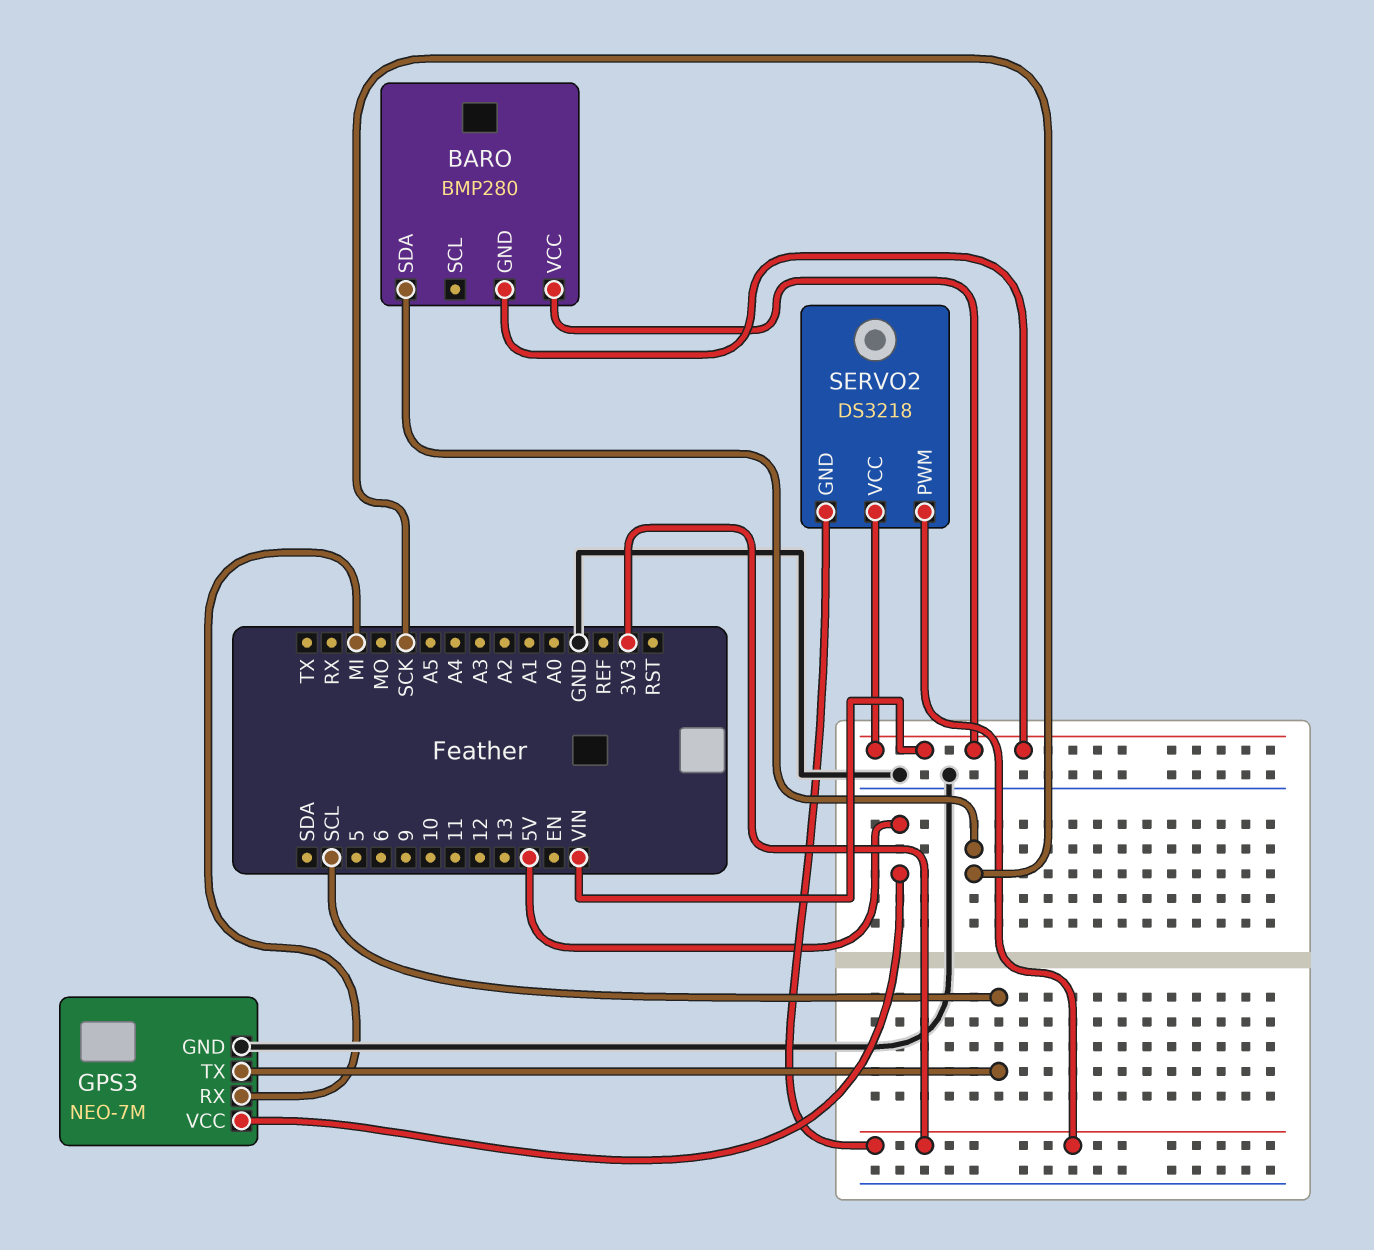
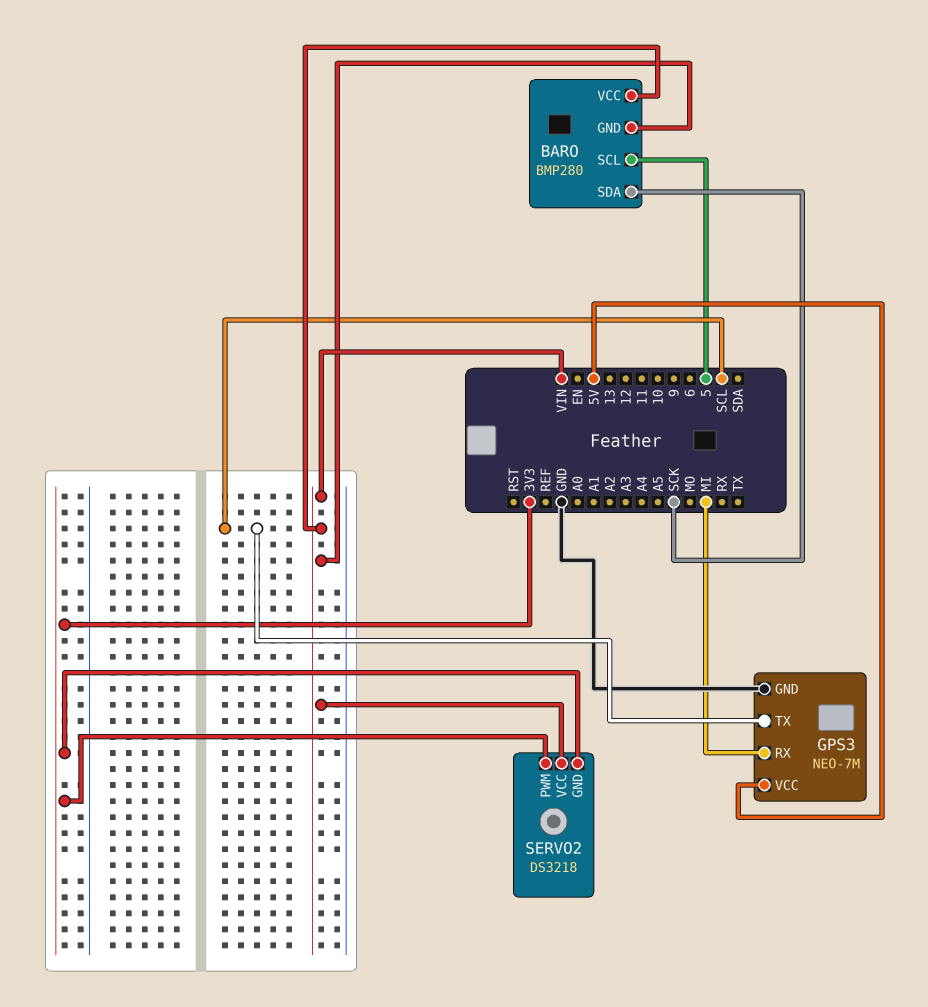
BARO pin SCL: none -> 5

